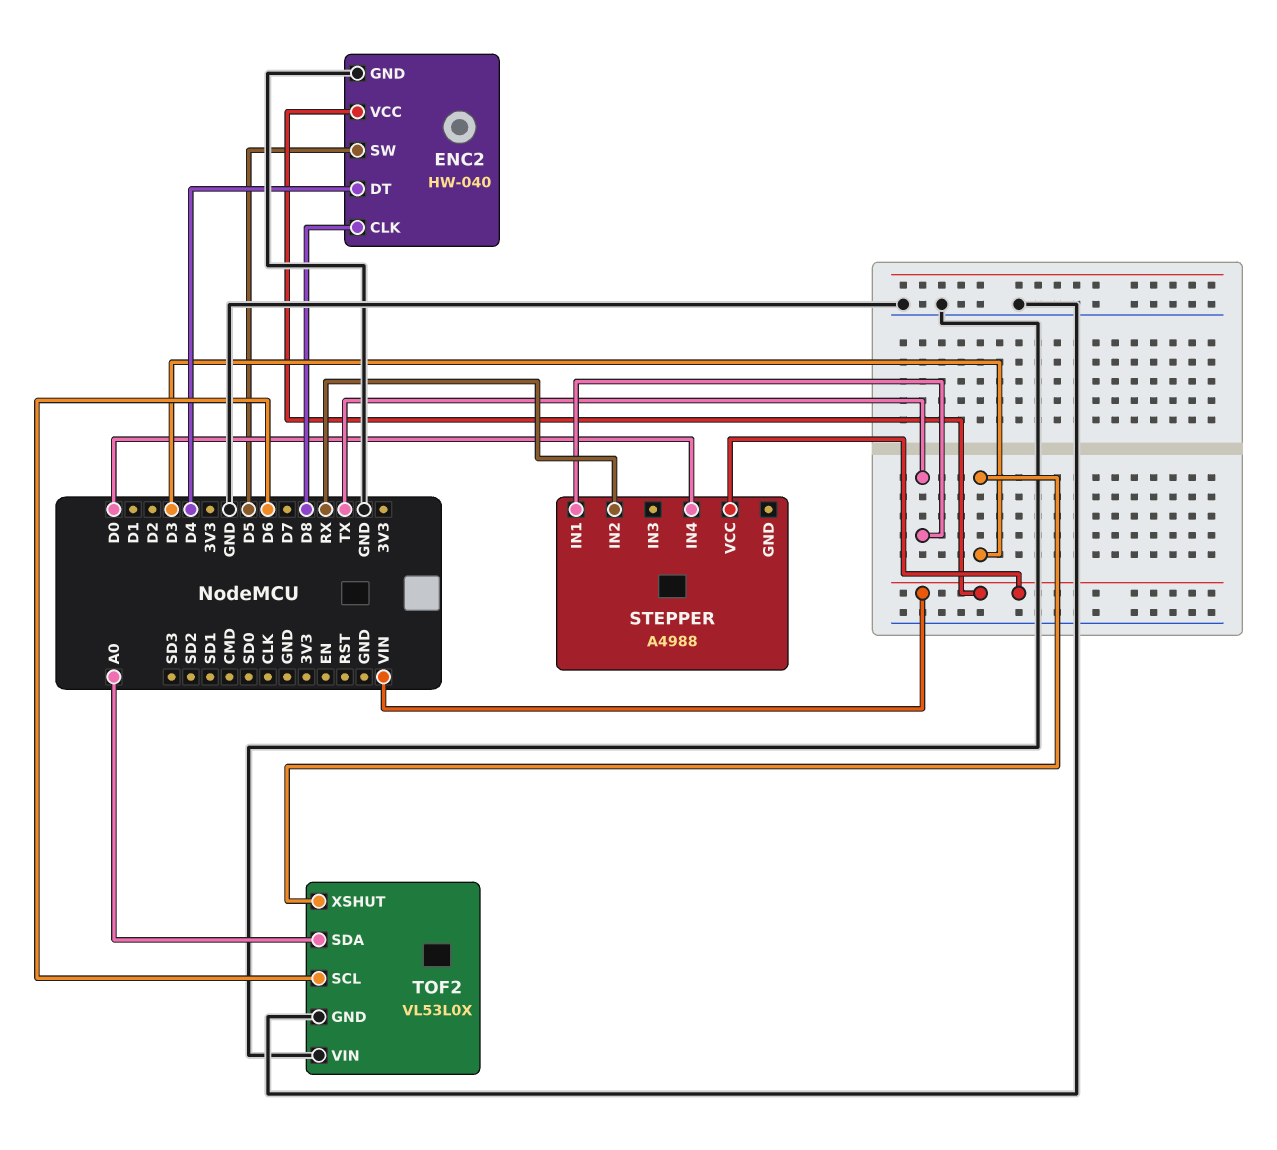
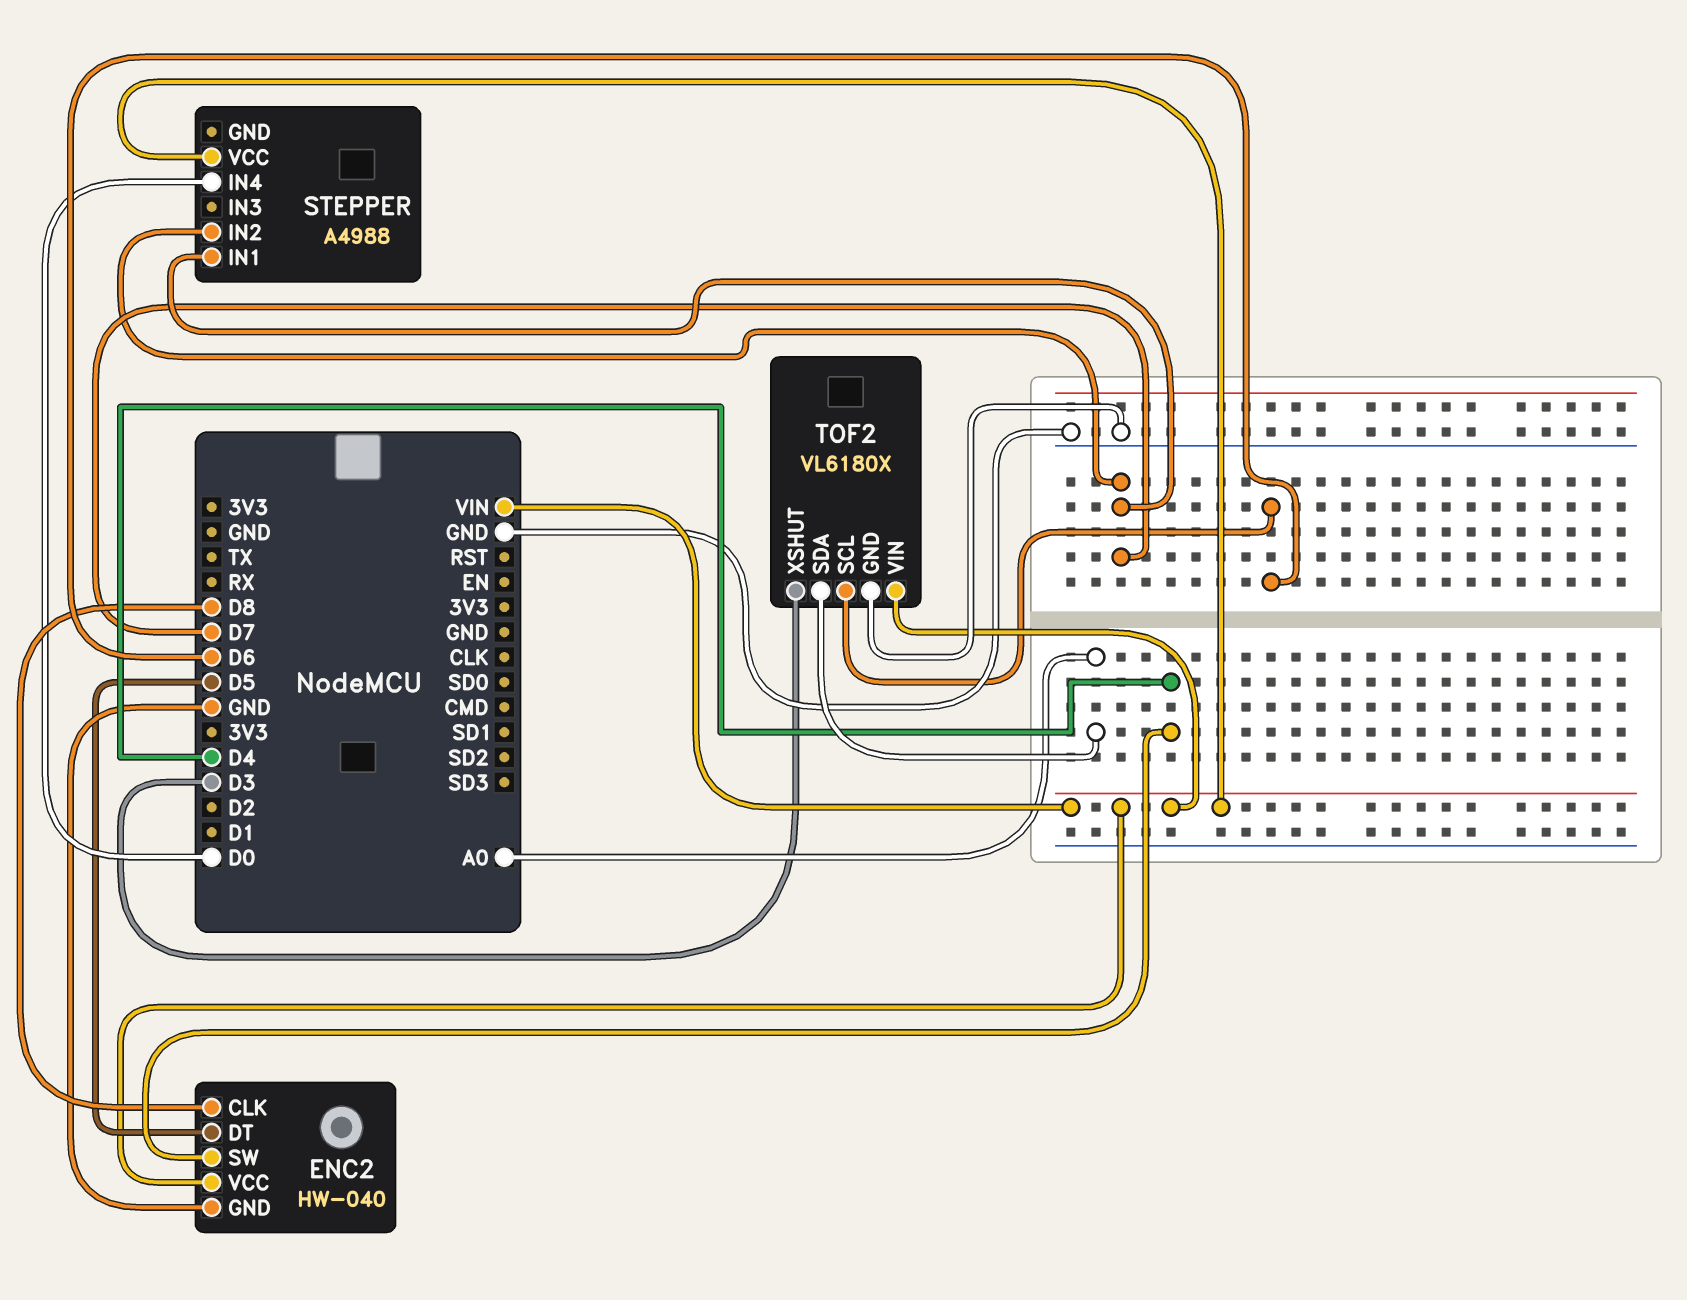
ENC2 pin DT: D4 -> D5
ENC2 pin SW: D5 -> D4
STEPPER pin IN1: TX -> D7
STEPPER pin IN2: RX -> D7
TOF2: VL53L0X -> VL6180X
TOF2 pin VIN: GND -> VIN

